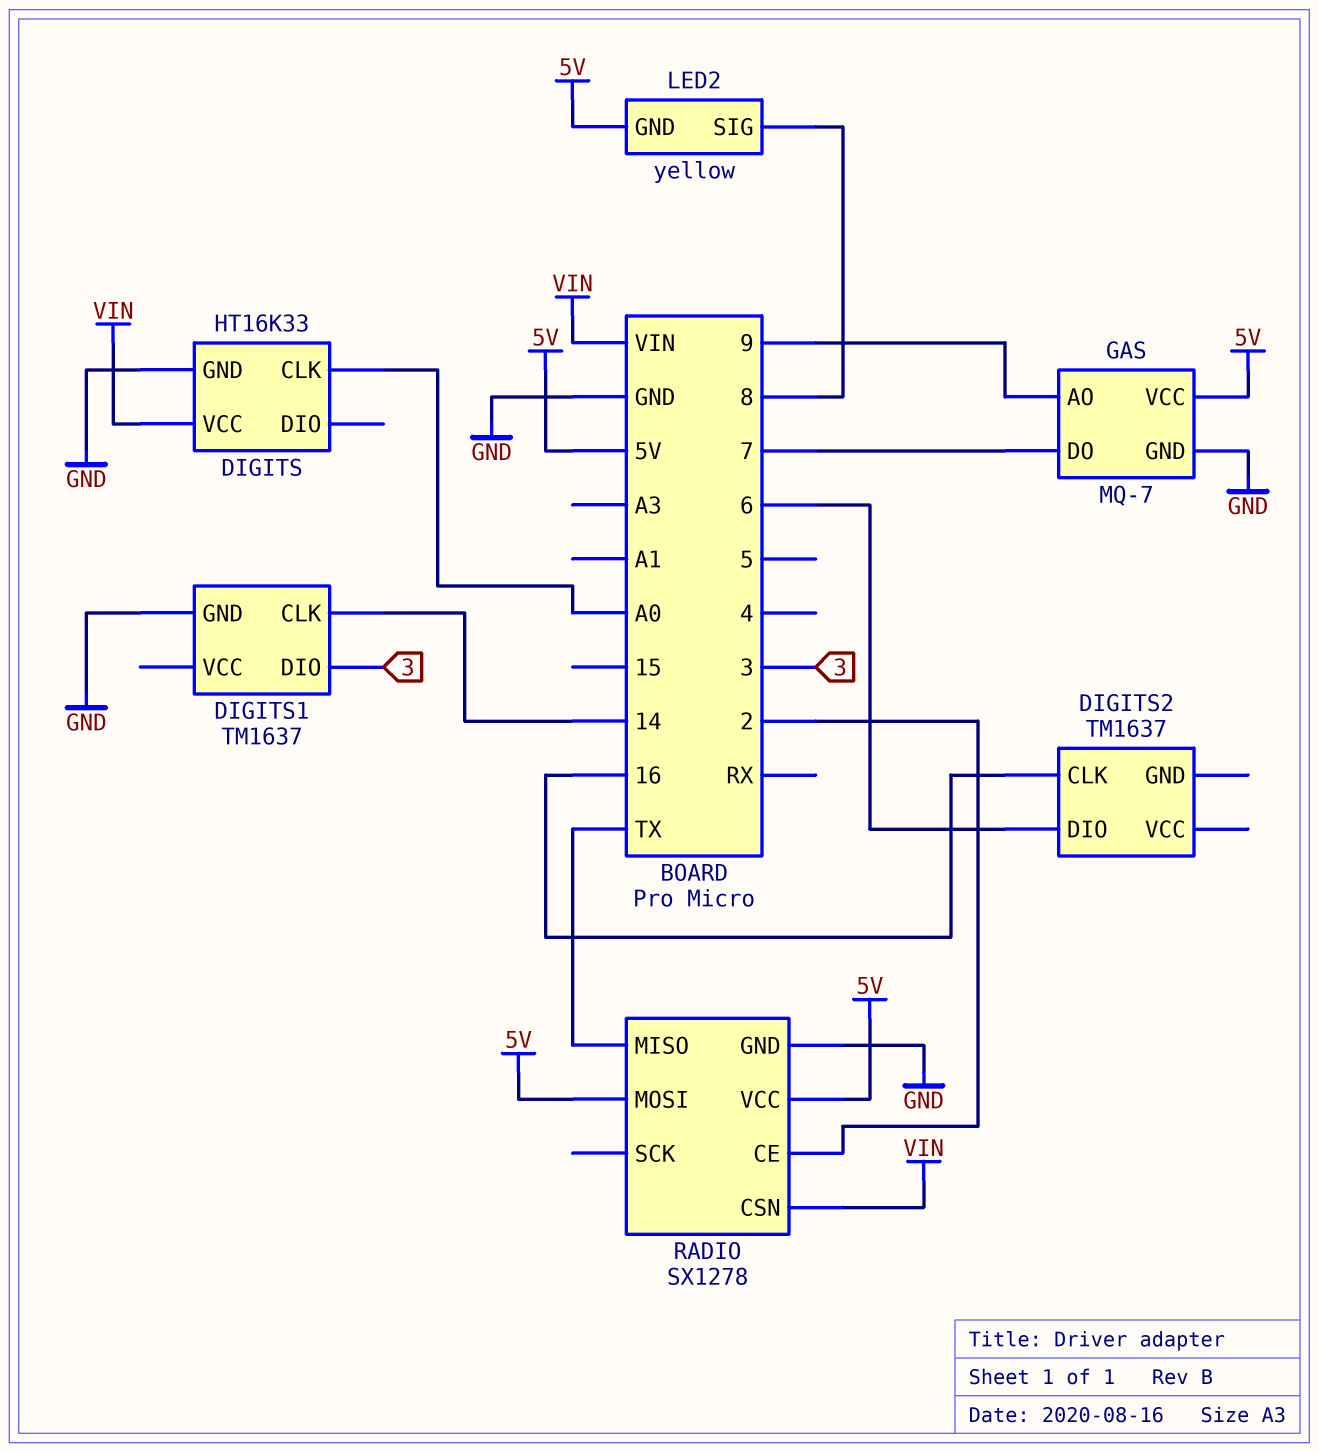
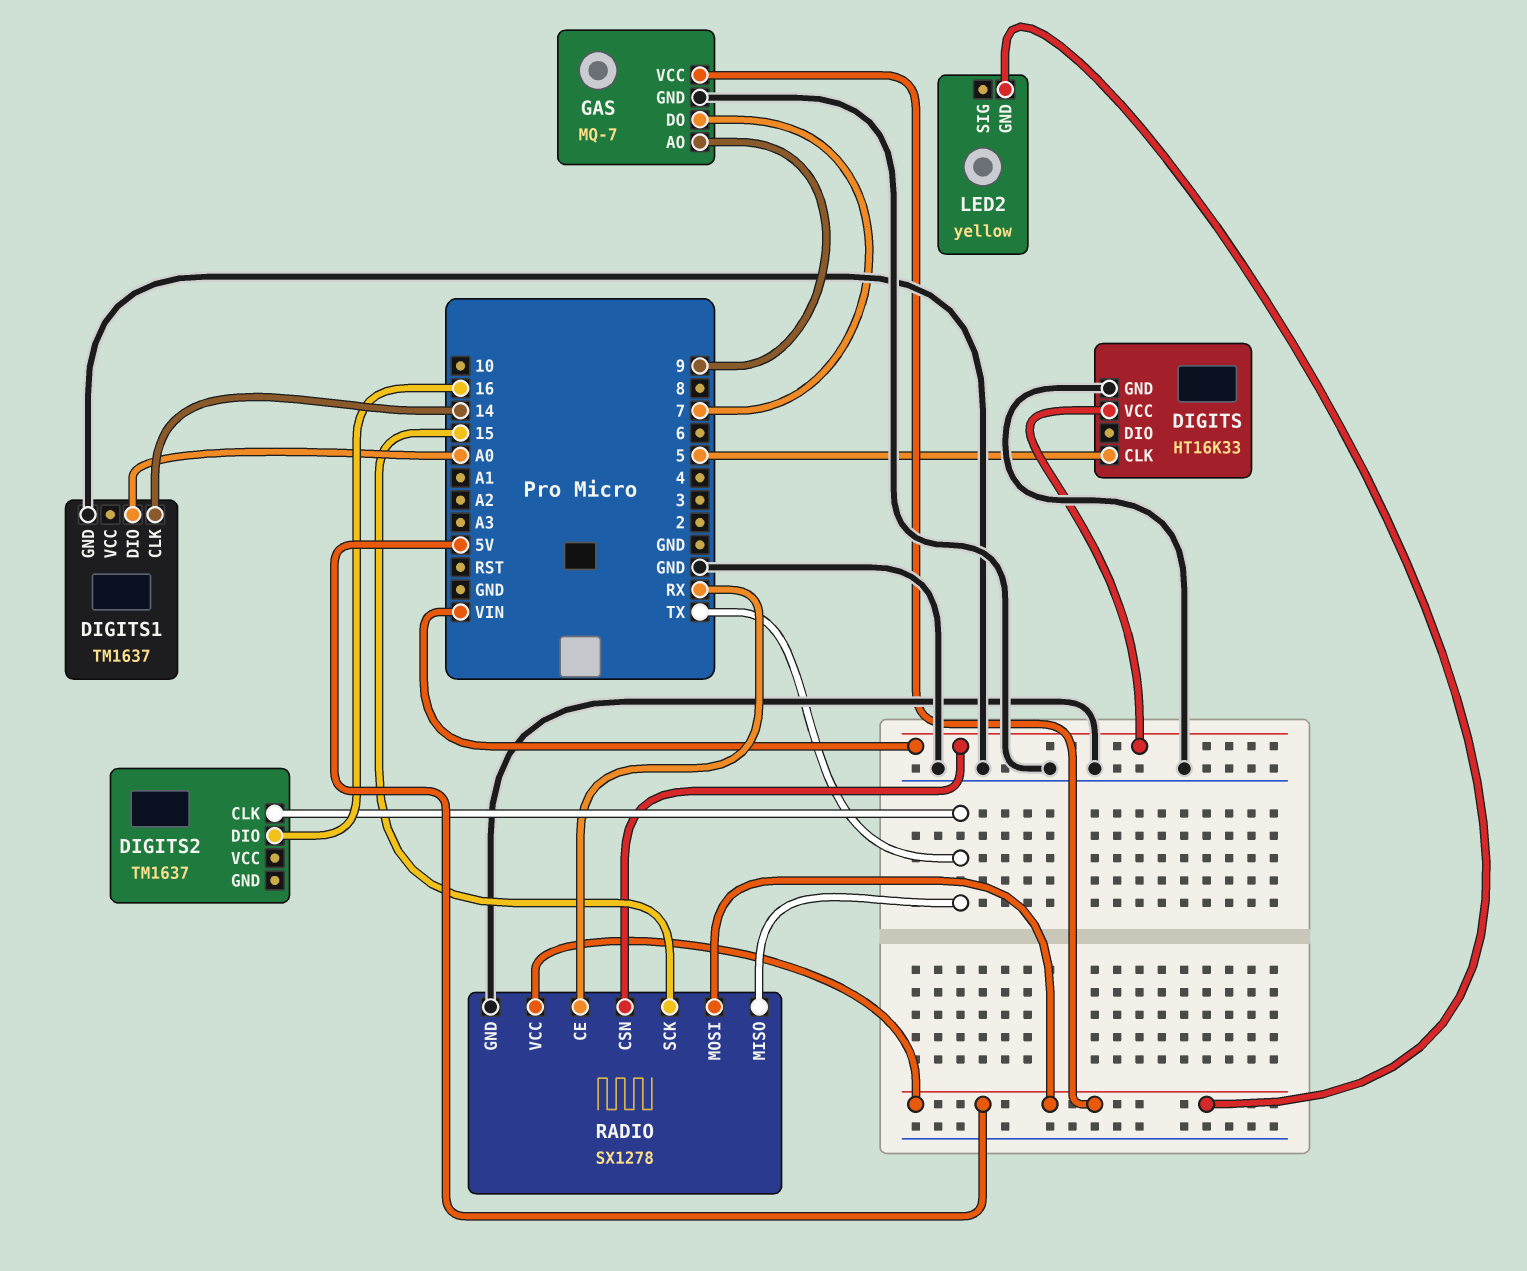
DIGITS pin CLK: A0 -> 5
DIGITS1 pin DIO: 3 -> A0
DIGITS2 pin CLK: 16 -> TX
DIGITS2 pin DIO: 6 -> 16
LED2 pin SIG: 8 -> none
RADIO pin CE: 2 -> RX
RADIO pin SCK: none -> 15

